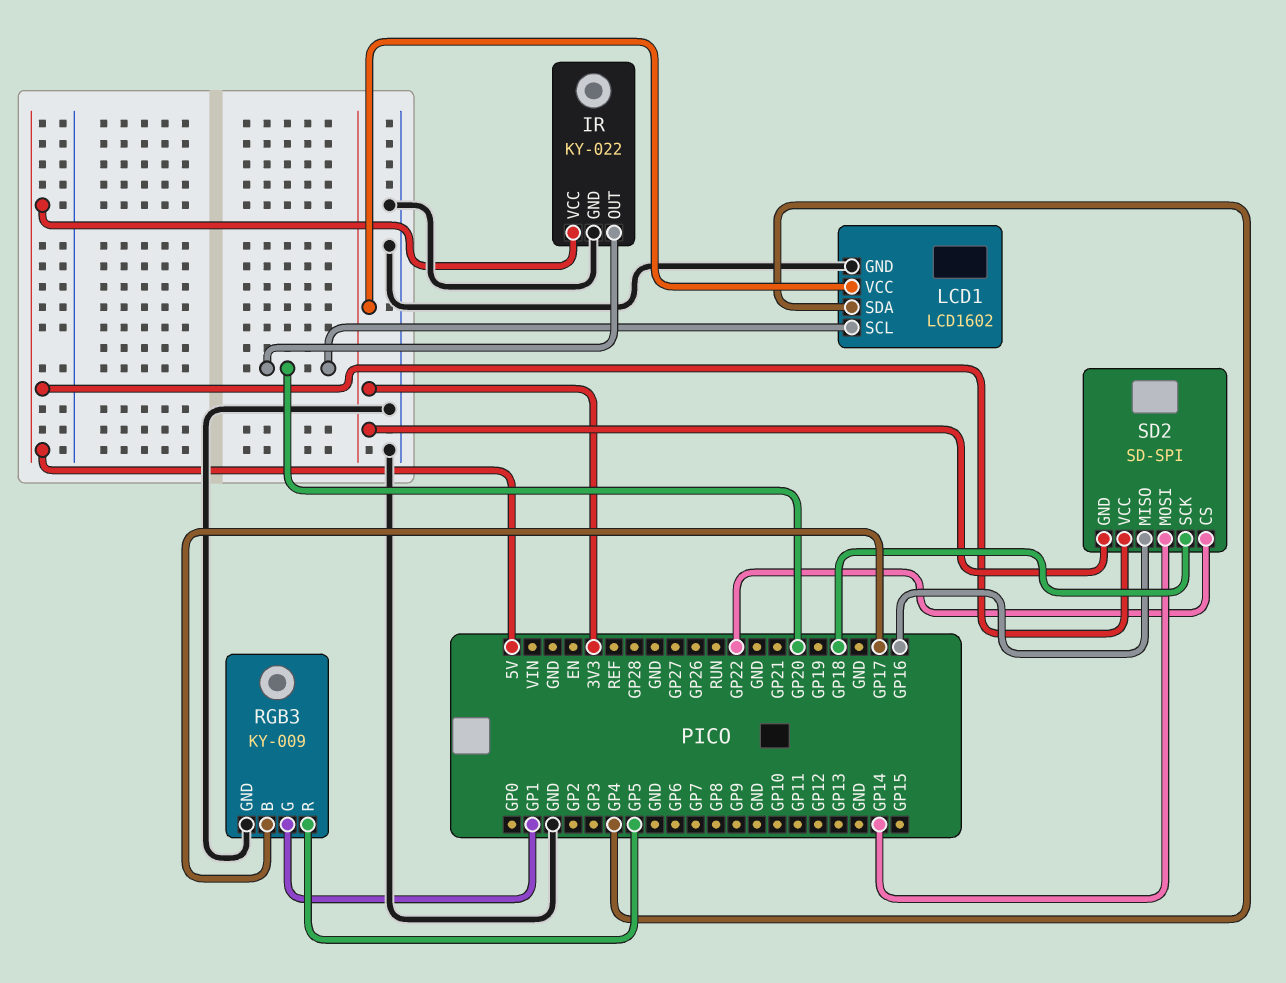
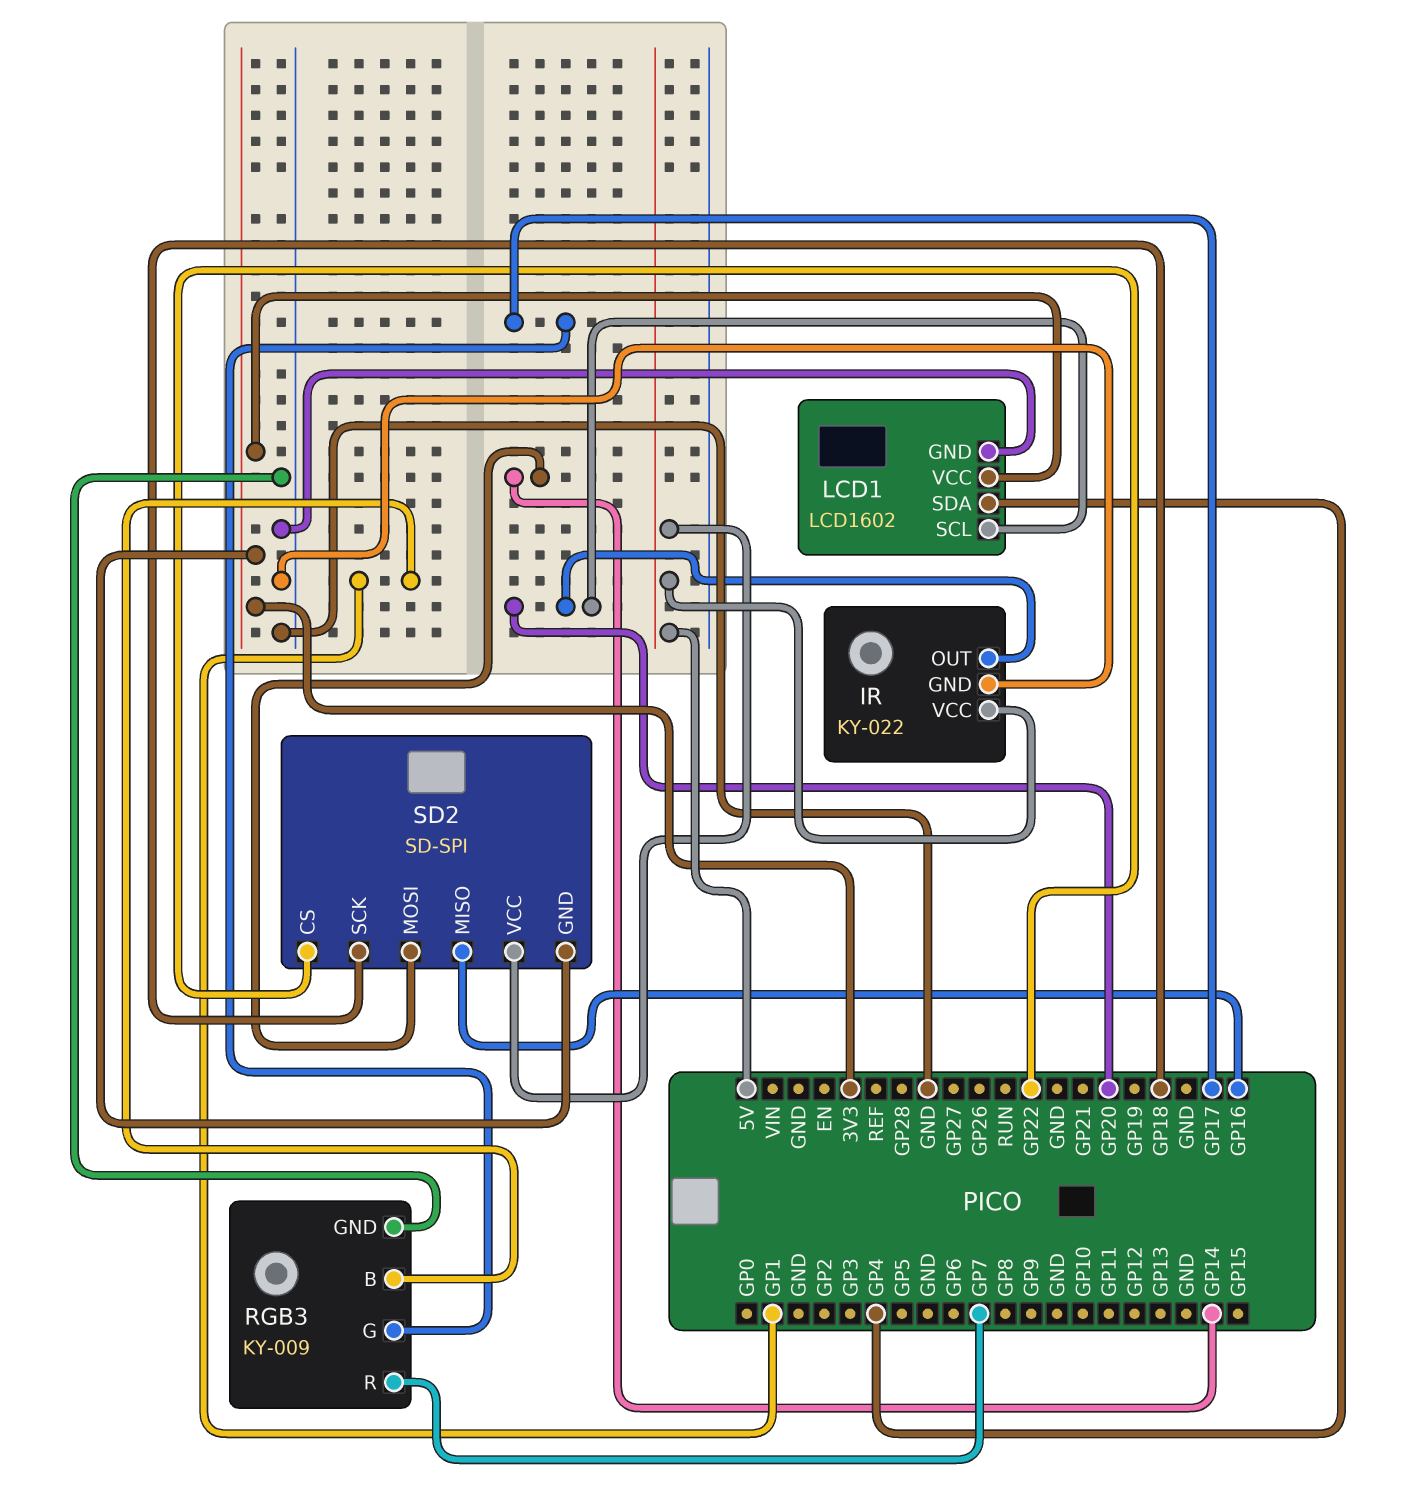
RGB3 pin B: GP17 -> GP1
RGB3 pin G: GP1 -> GP17
RGB3 pin R: GP5 -> GP7

